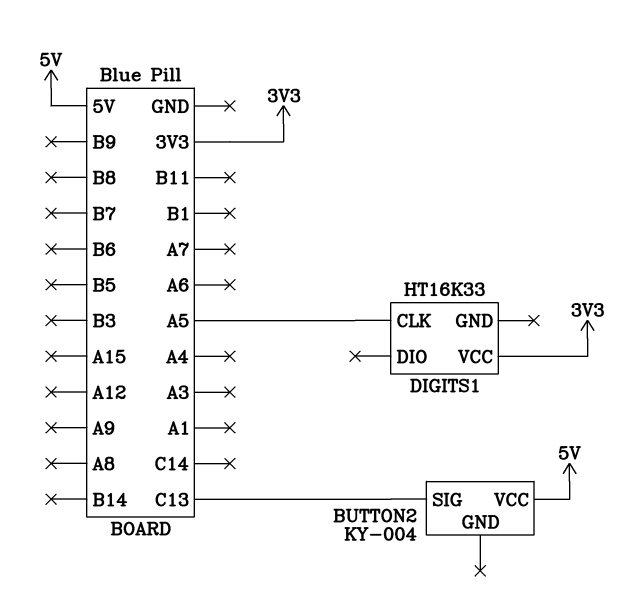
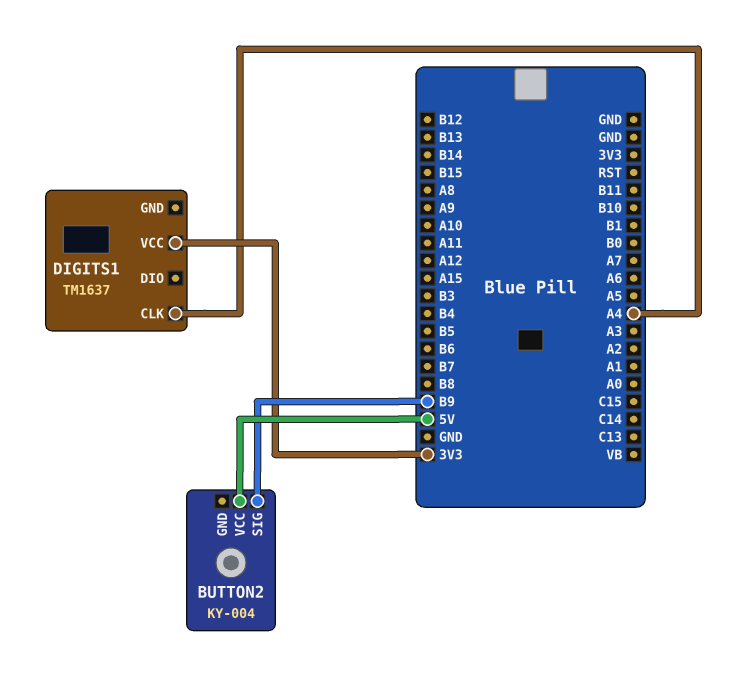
BUTTON2 pin SIG: C13 -> B9
DIGITS1: HT16K33 -> TM1637
DIGITS1 pin CLK: A5 -> A4

